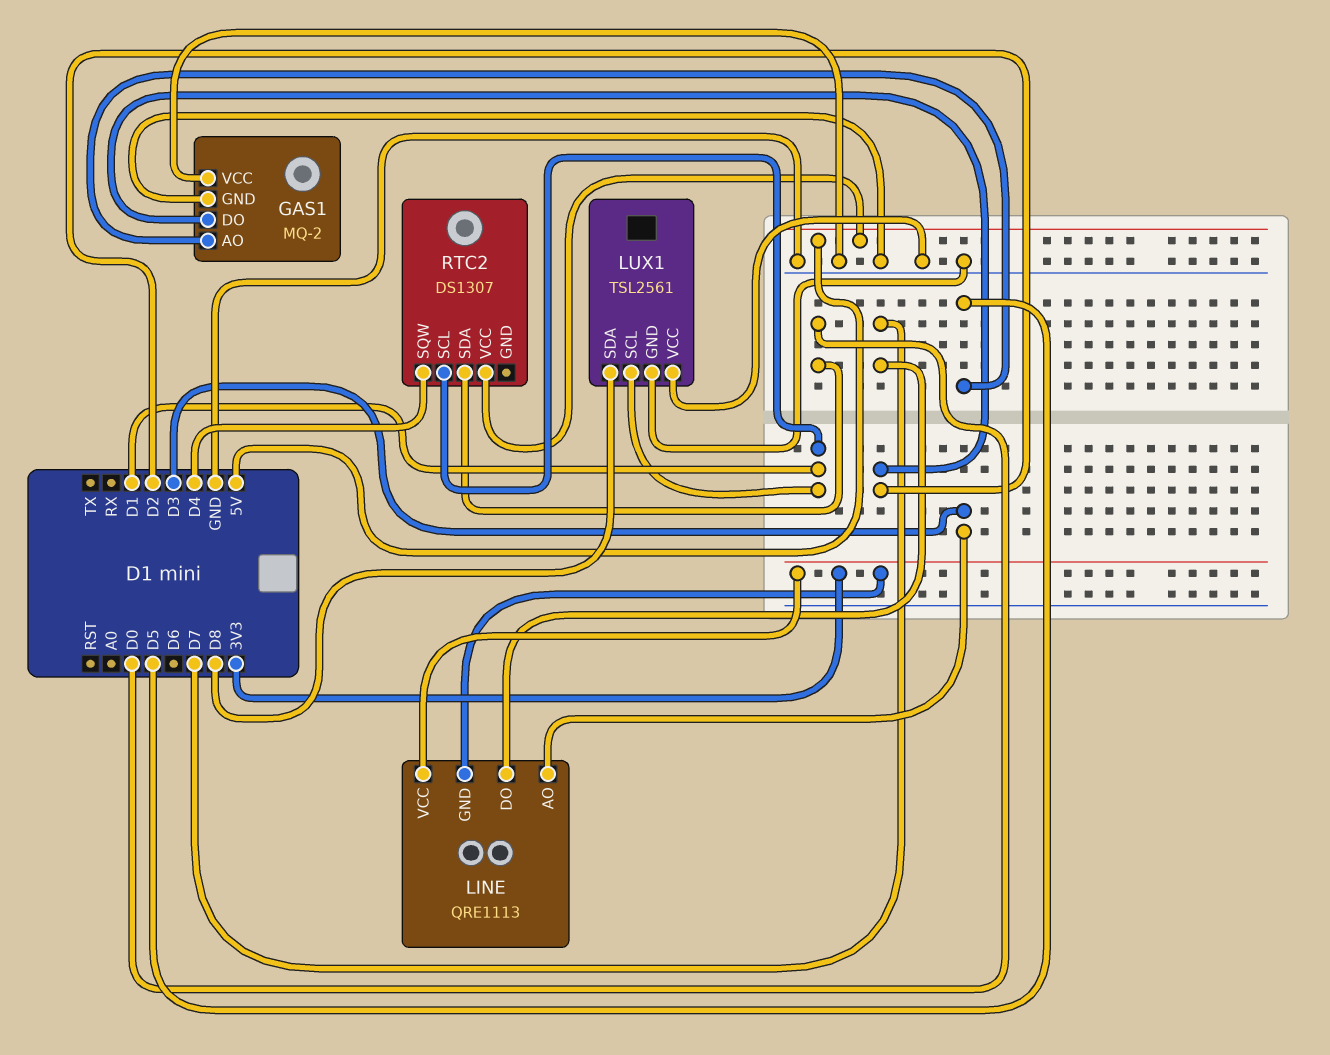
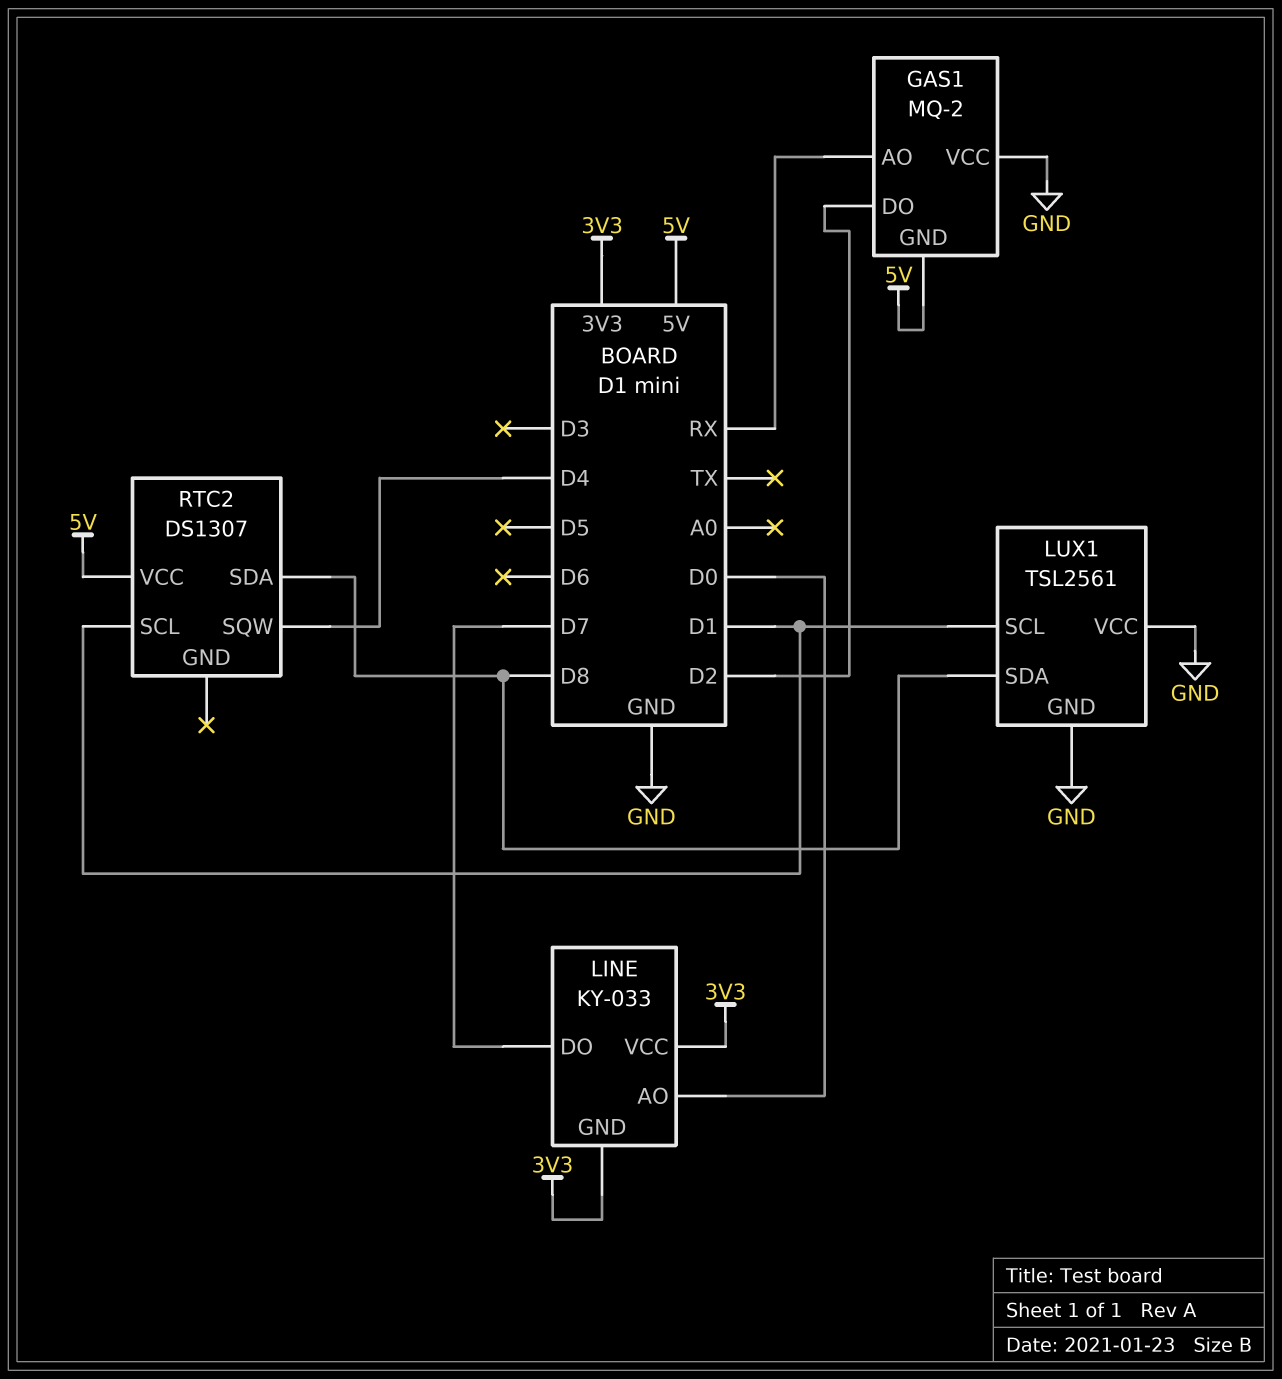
GAS1 pin AO: D5 -> RX
GAS1 pin GND: GND -> 5V
LINE: QRE1113 -> KY-033
LINE pin AO: D3 -> D0
RTC2 pin SDA: D0 -> D8

